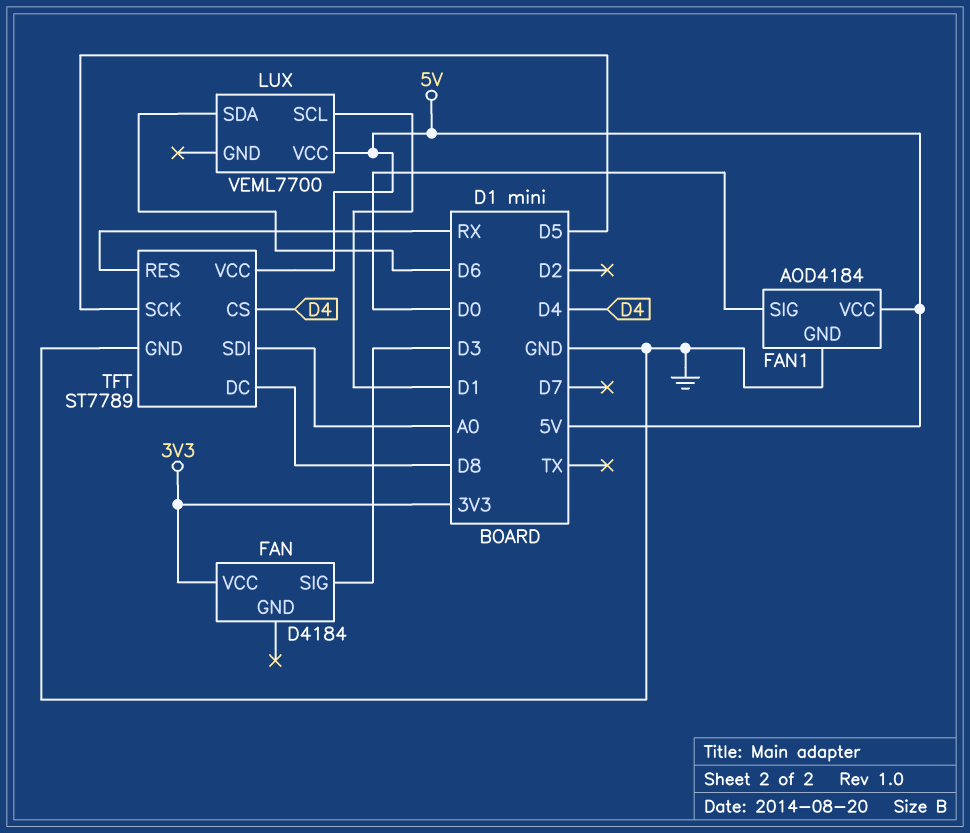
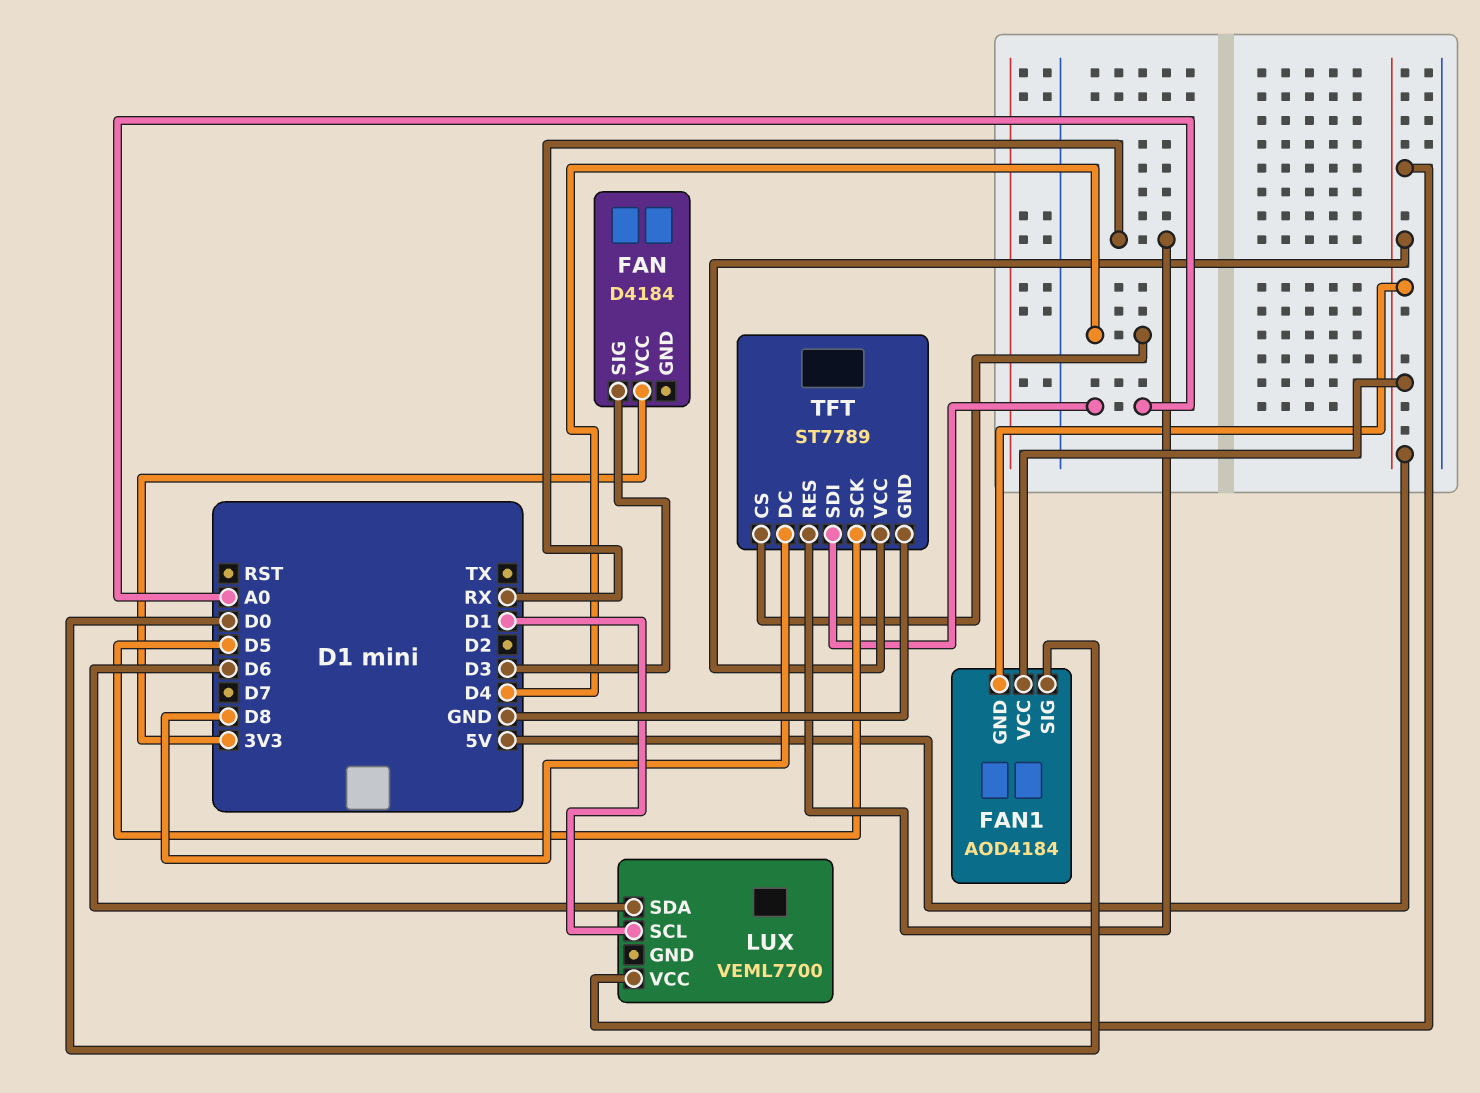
FAN1 pin GND: GND -> 5V

